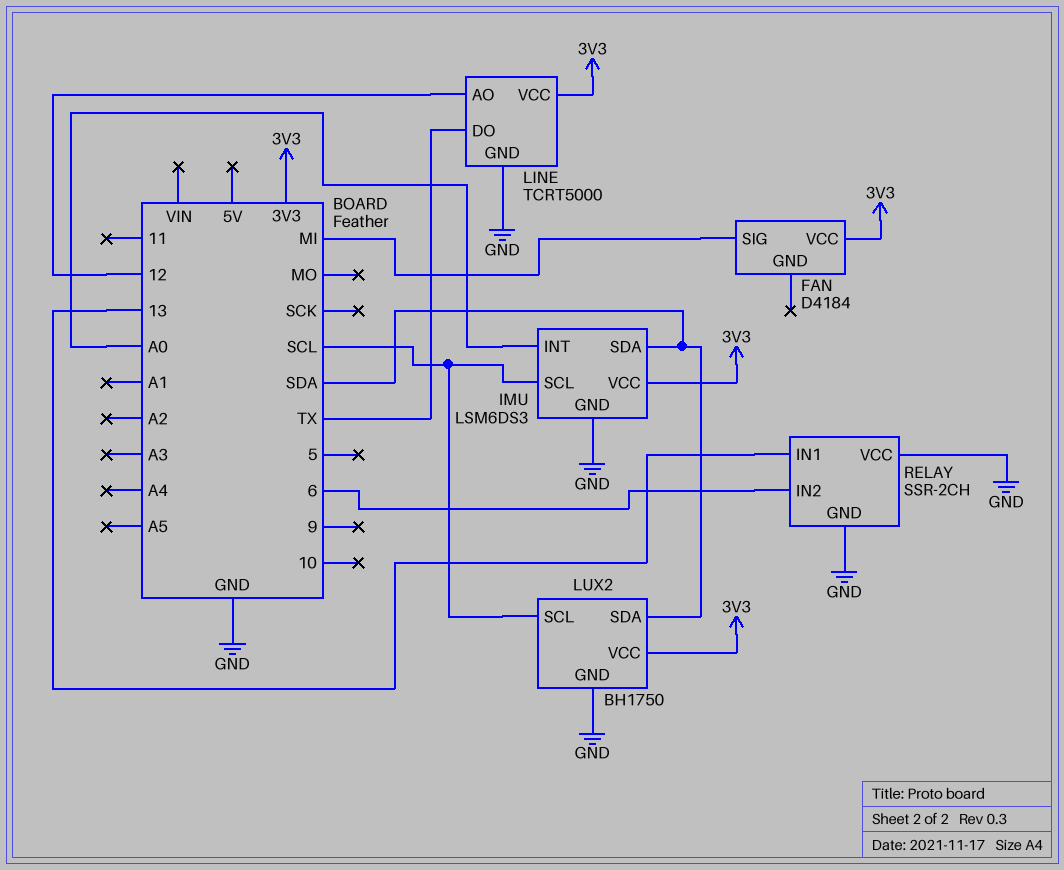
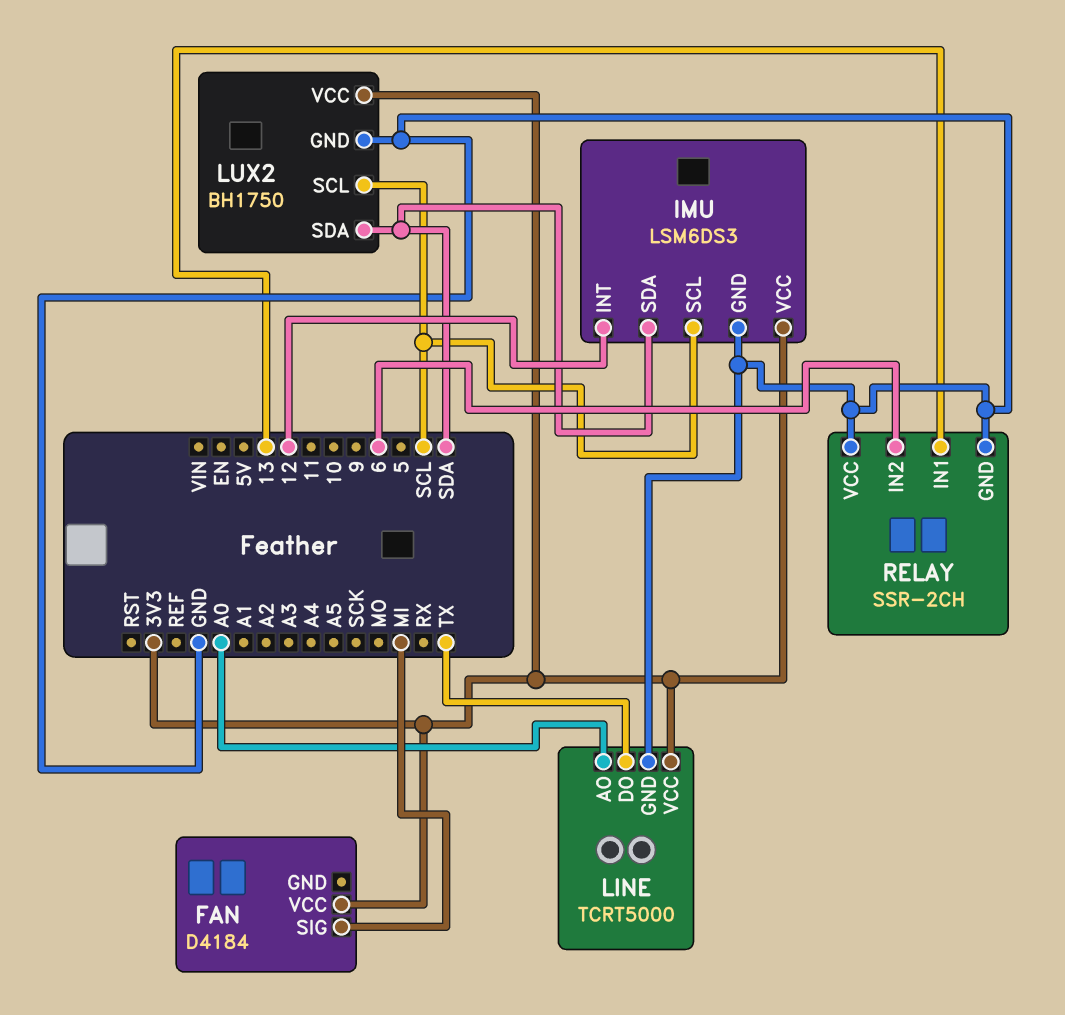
IMU pin INT: A0 -> 12
LINE pin AO: 12 -> A0

